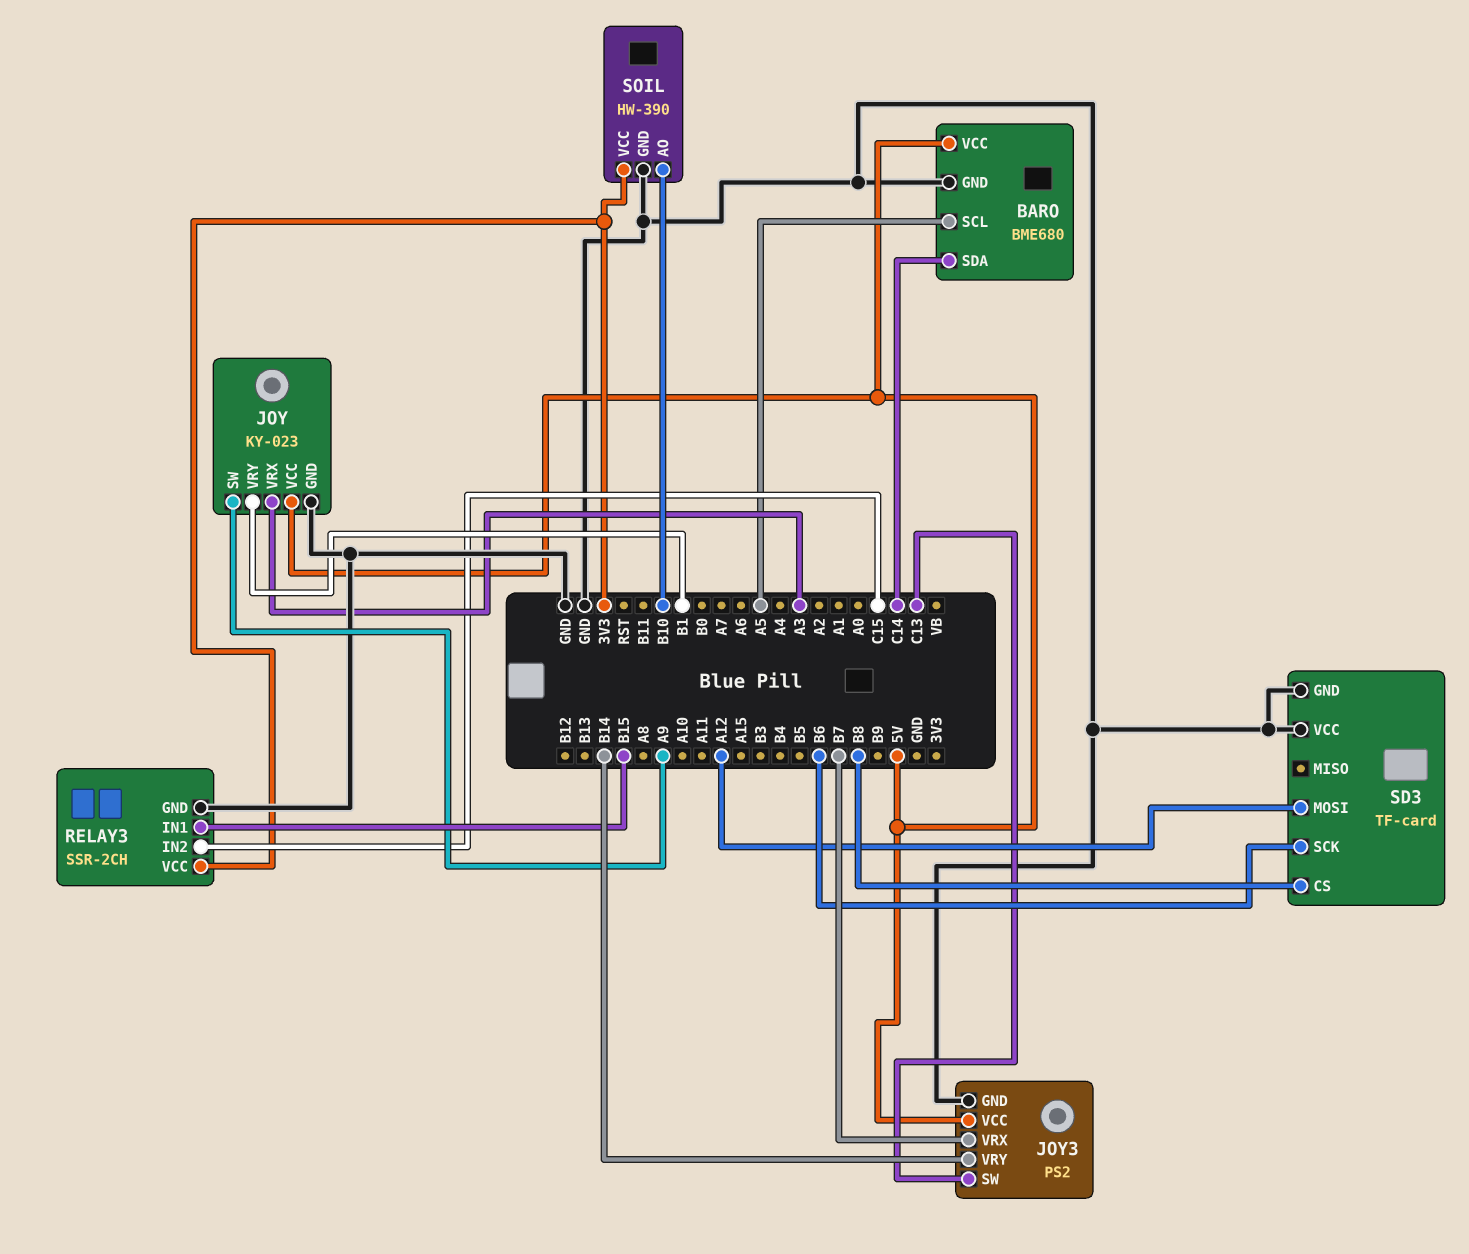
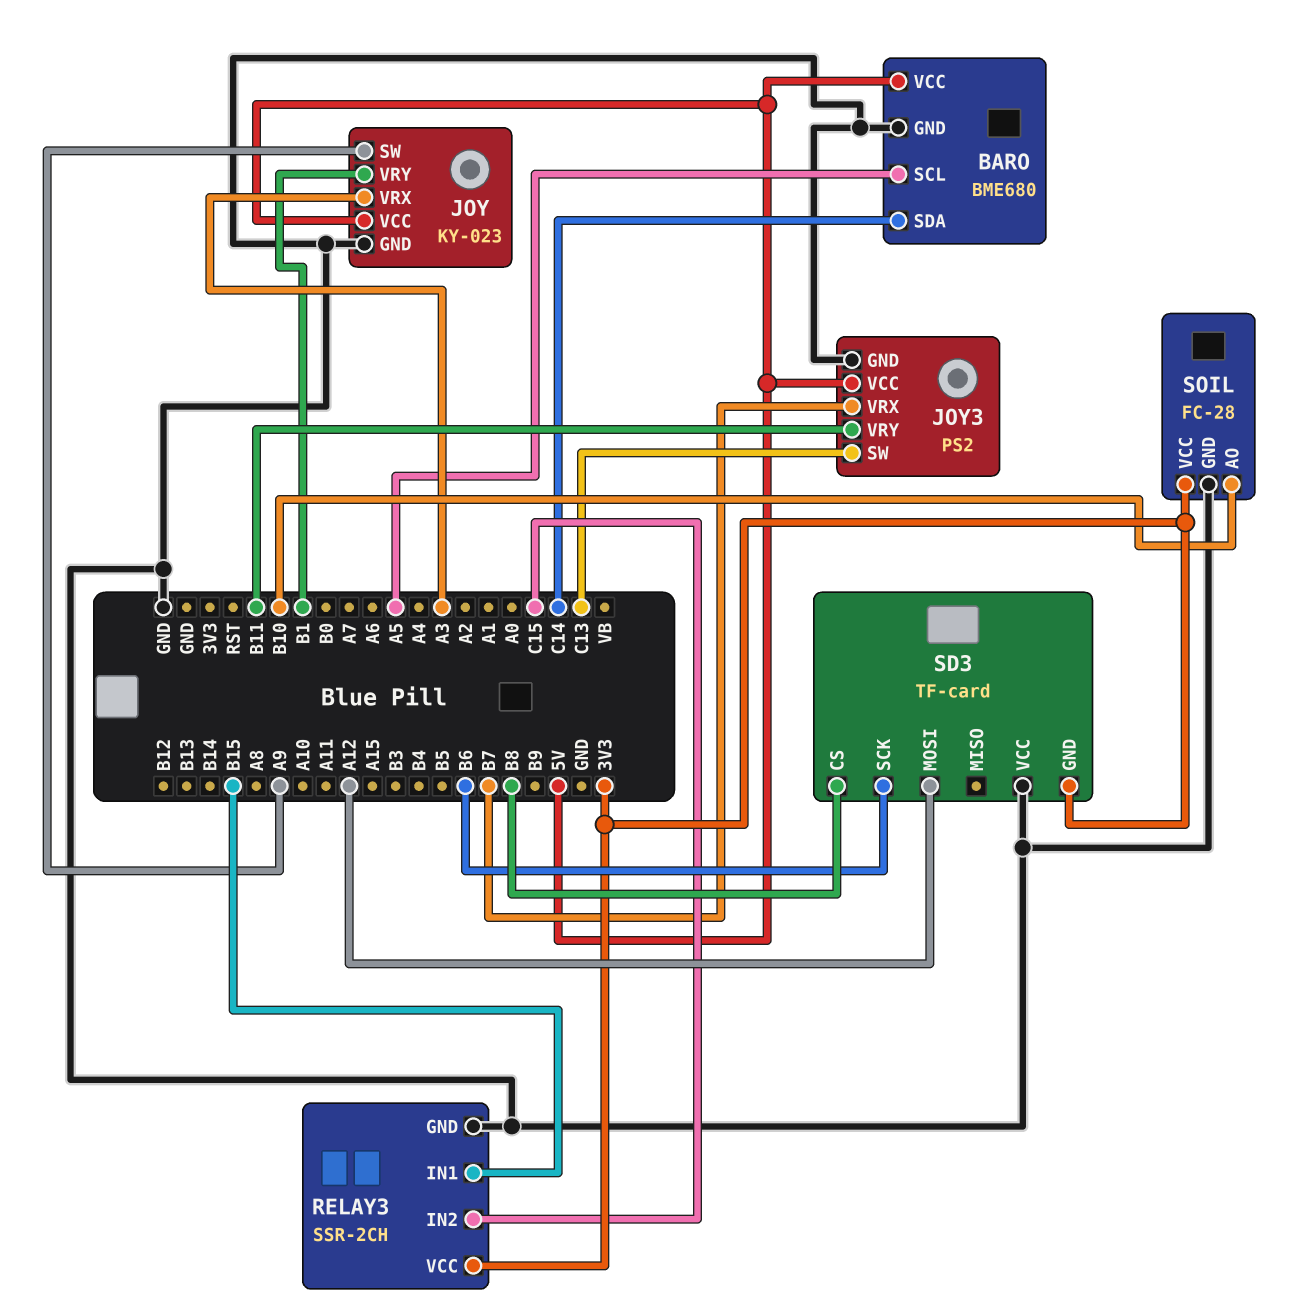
JOY3 pin VRY: B14 -> B11
SD3 pin GND: GND -> 3V3
SOIL: HW-390 -> FC-28

